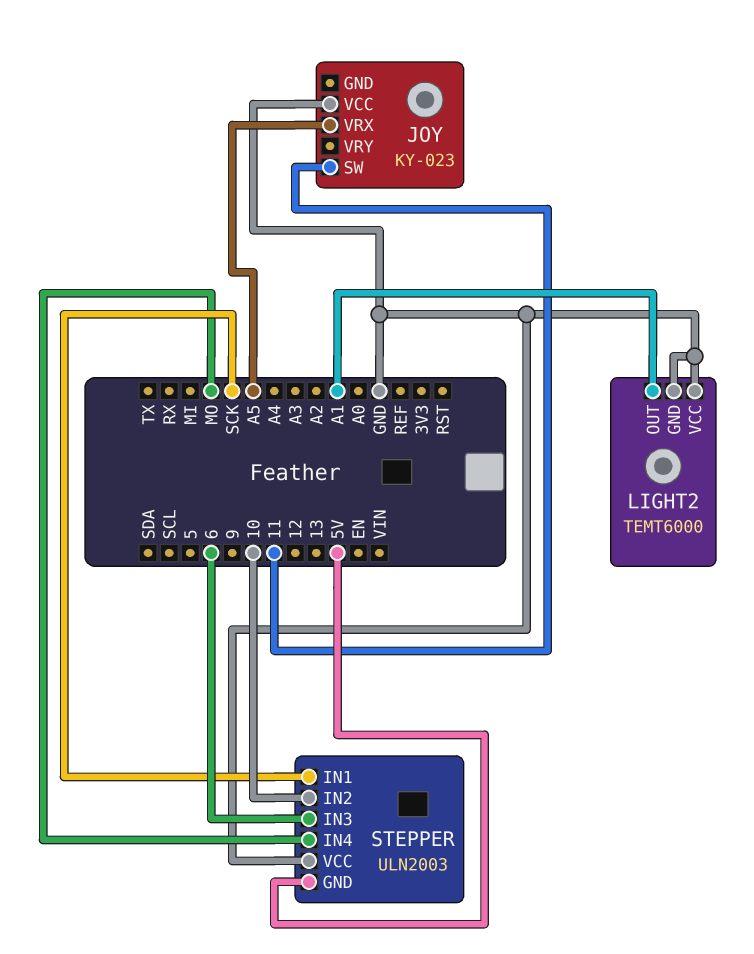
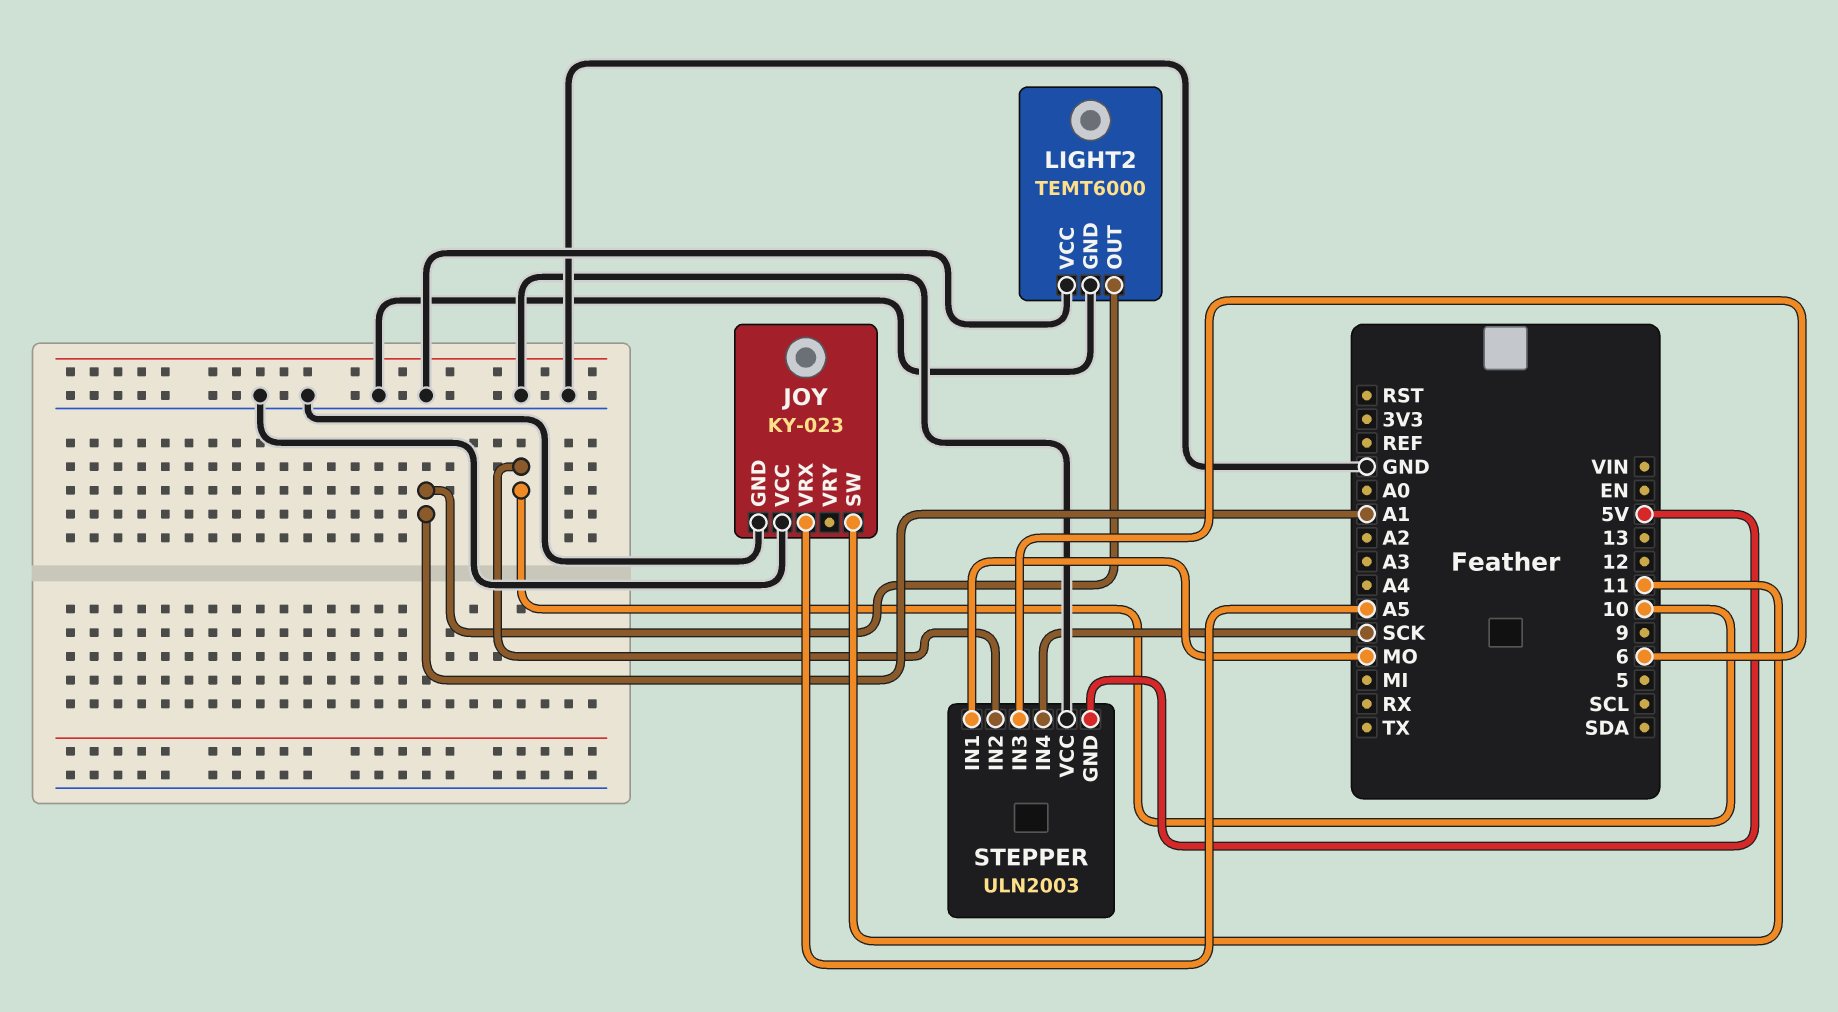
JOY pin GND: none -> GND
STEPPER pin IN1: SCK -> MO
STEPPER pin IN4: MO -> SCK

